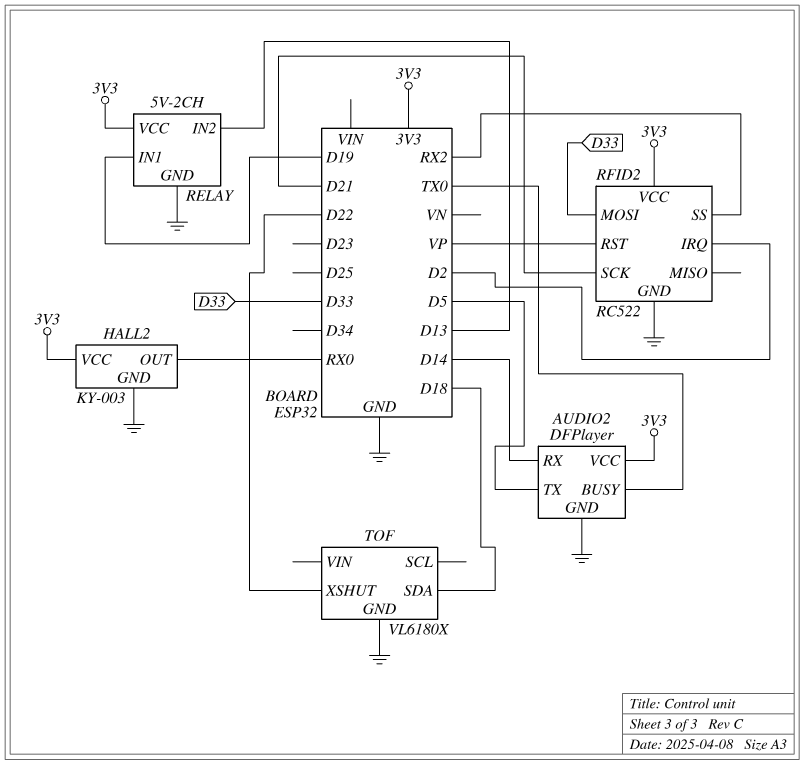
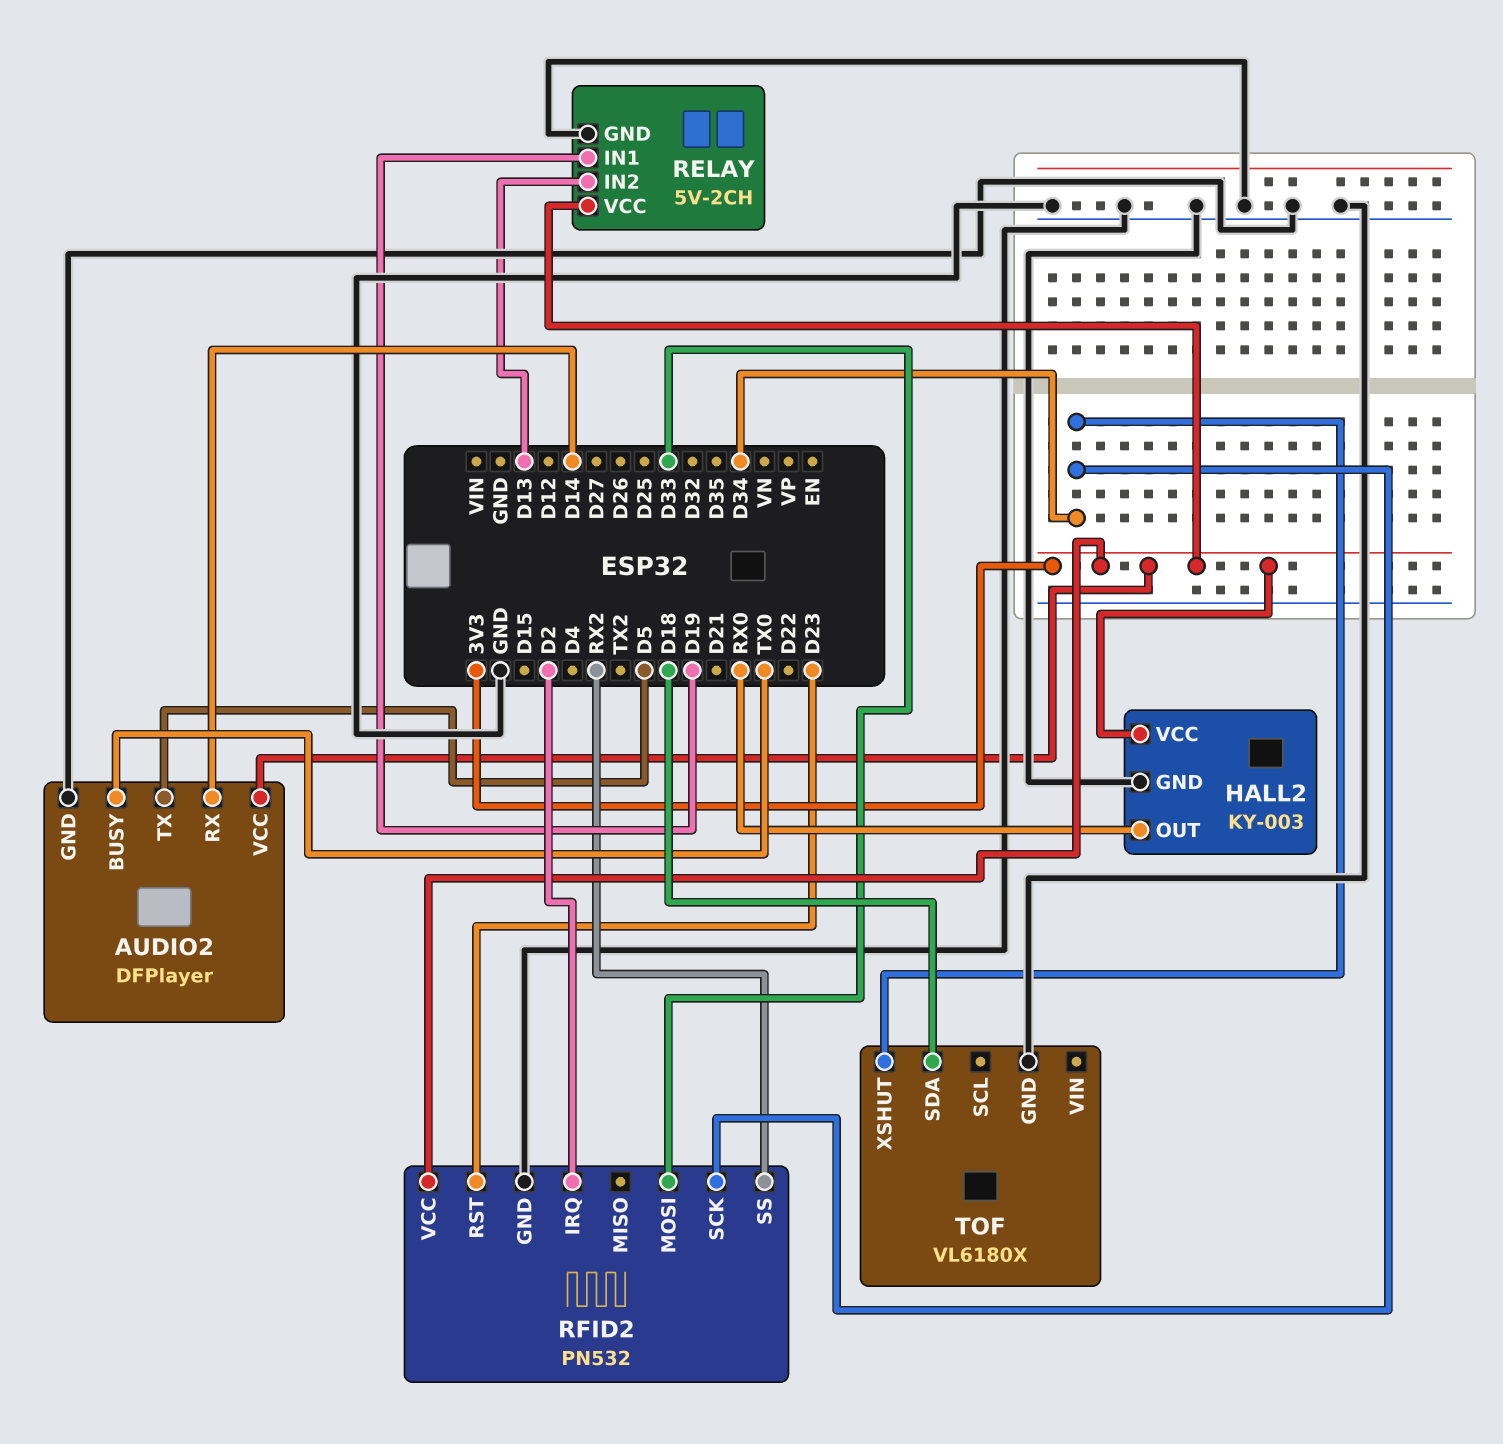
RFID2: RC522 -> PN532
RFID2 pin RST: VP -> D23
RFID2 pin SCK: D21 -> D34
TOF pin XSHUT: D22 -> D34

